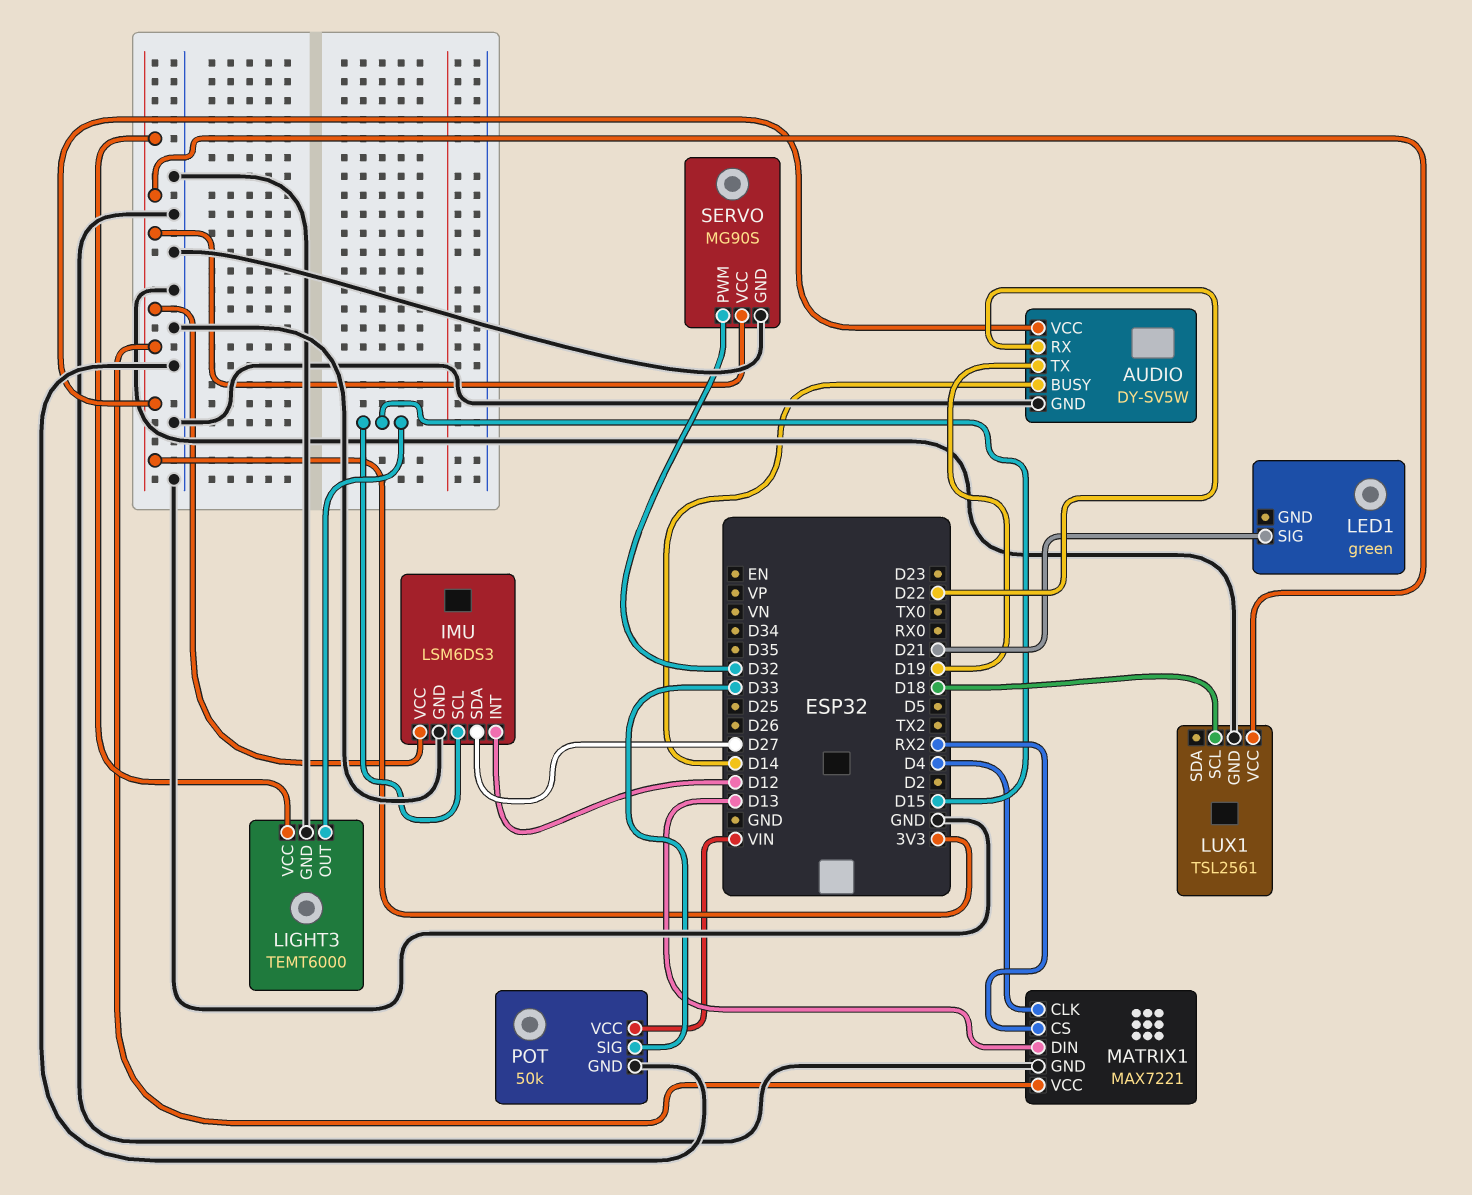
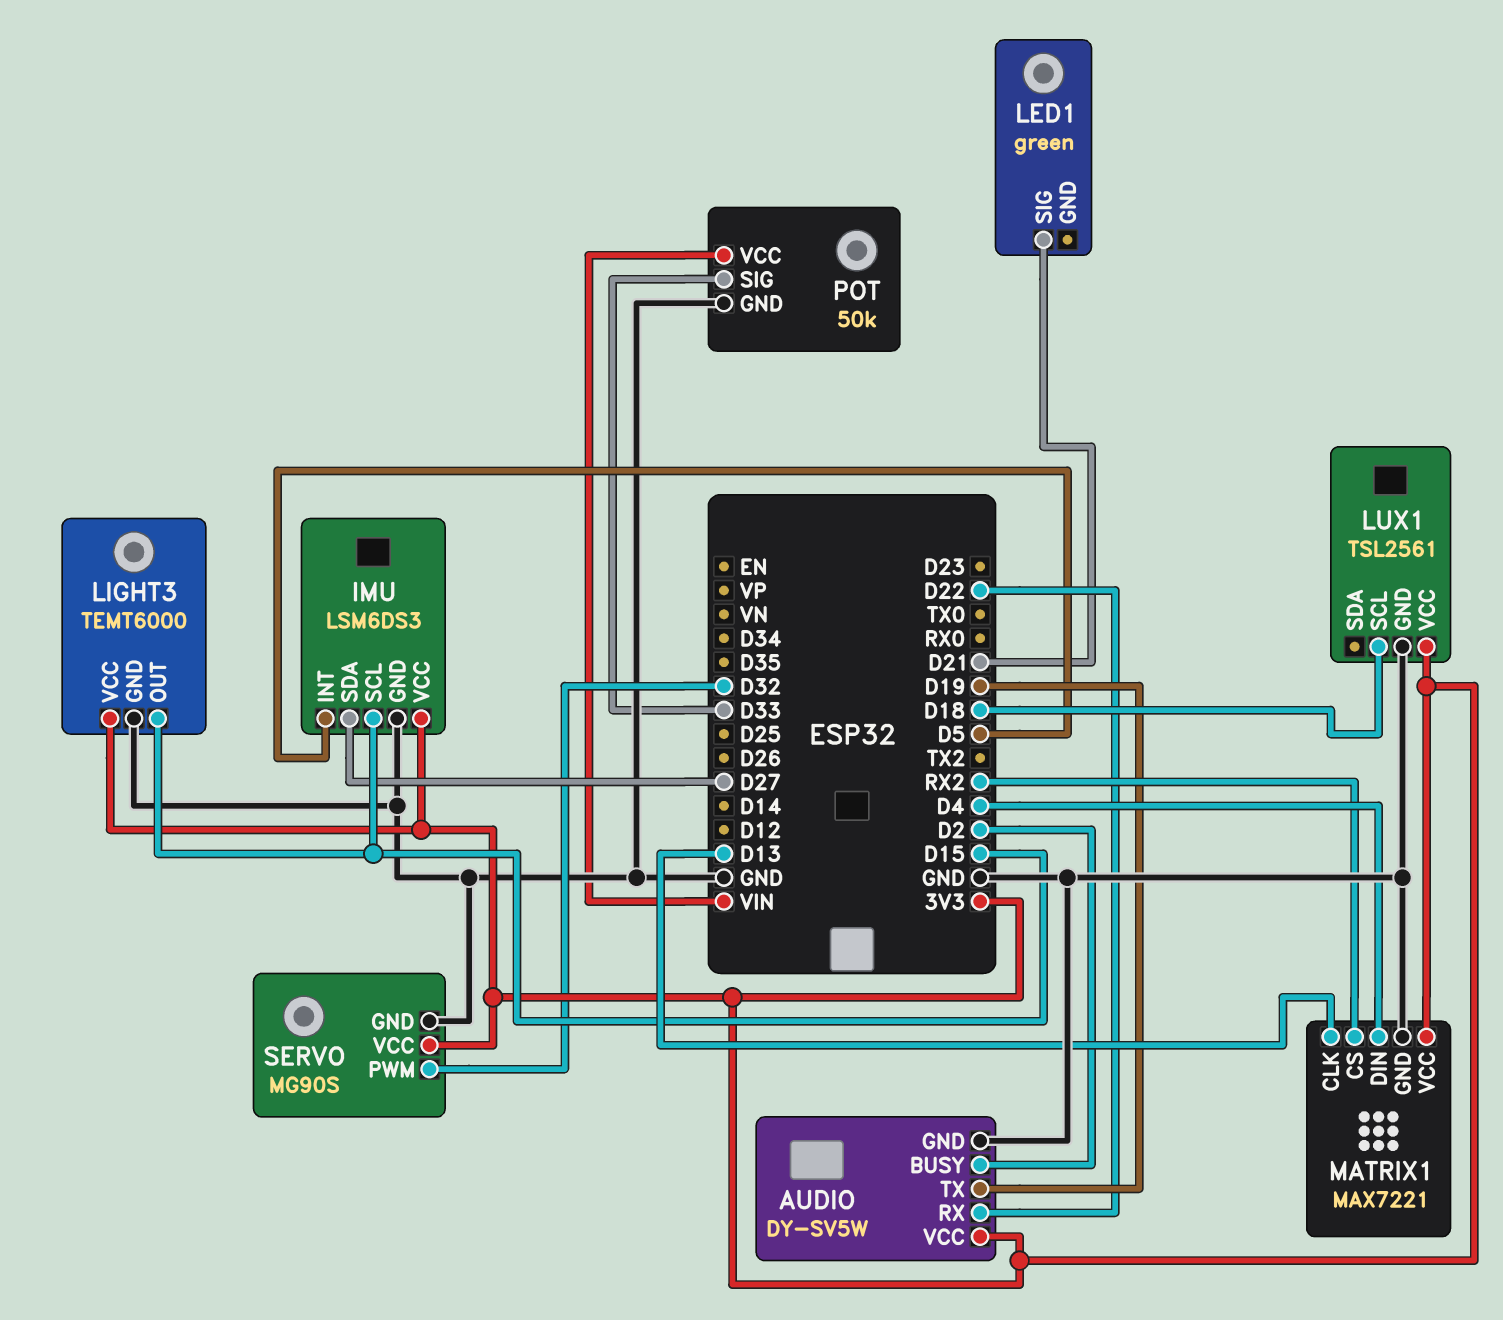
AUDIO pin BUSY: D14 -> D2
IMU pin INT: D12 -> D5
MATRIX1 pin CLK: D4 -> D13
MATRIX1 pin DIN: D13 -> D4

